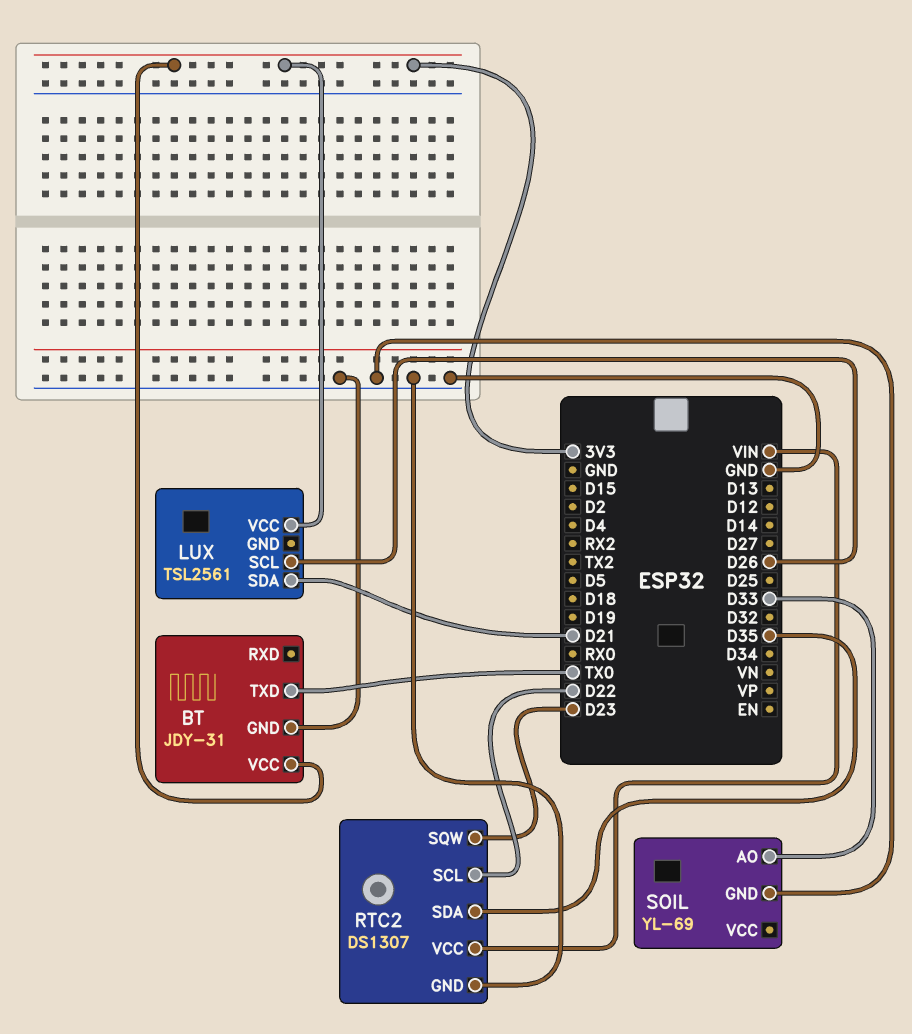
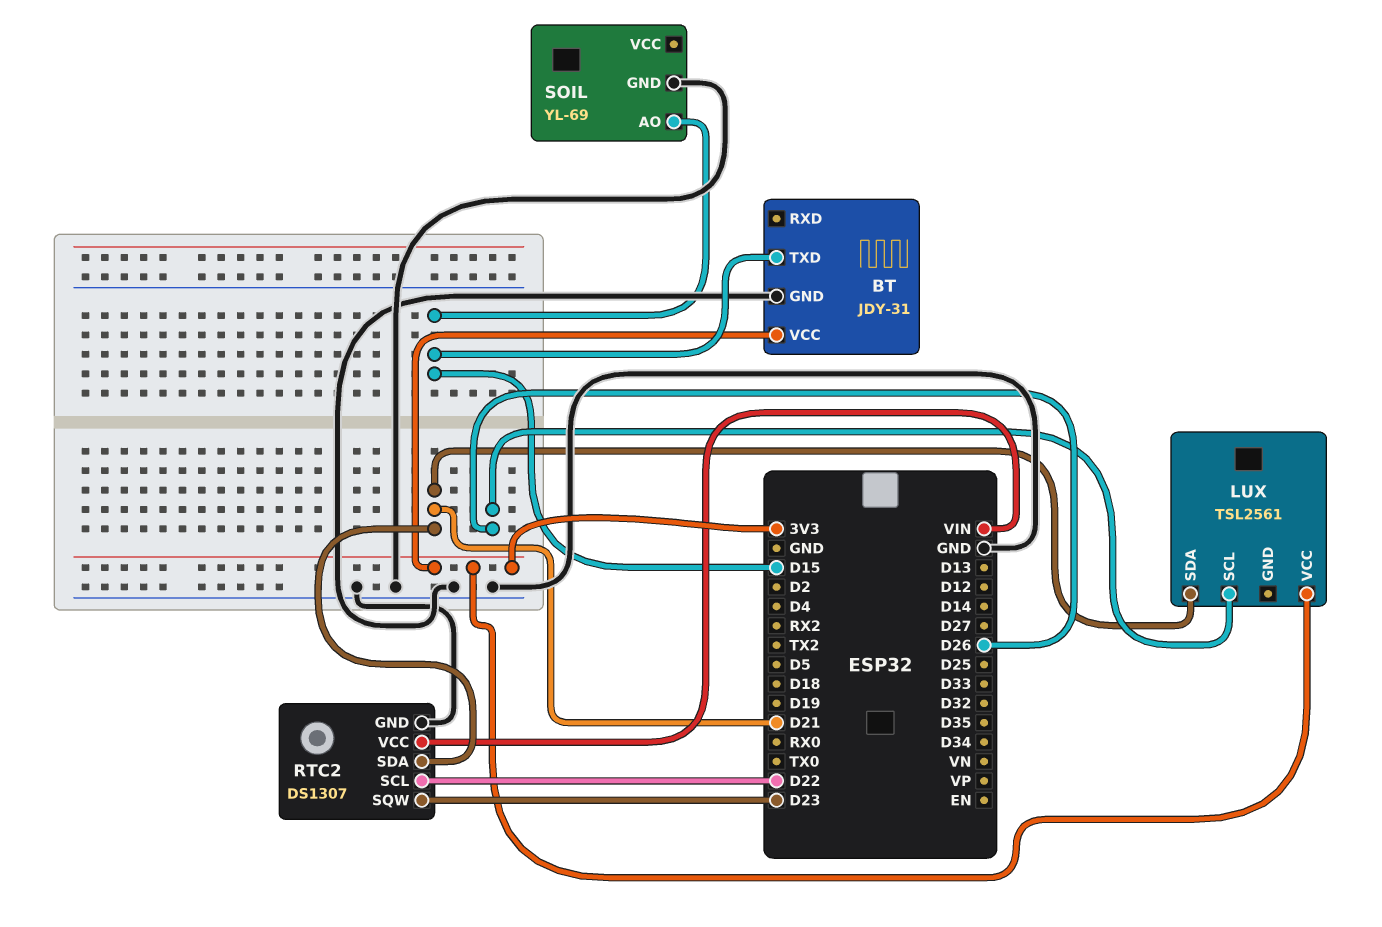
BT pin TXD: TX0 -> D15
RTC2 pin SDA: D35 -> D21
SOIL pin AO: D33 -> D15

